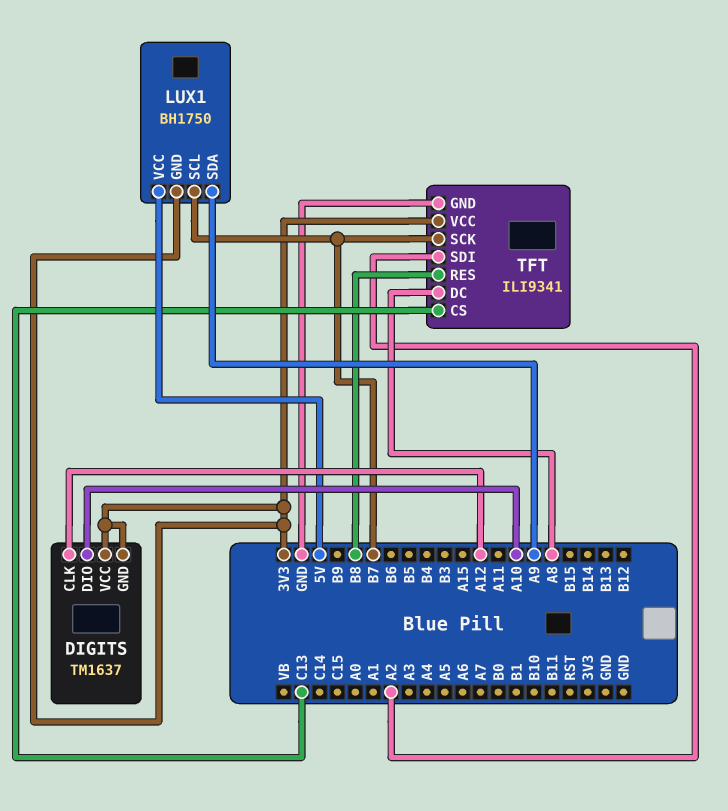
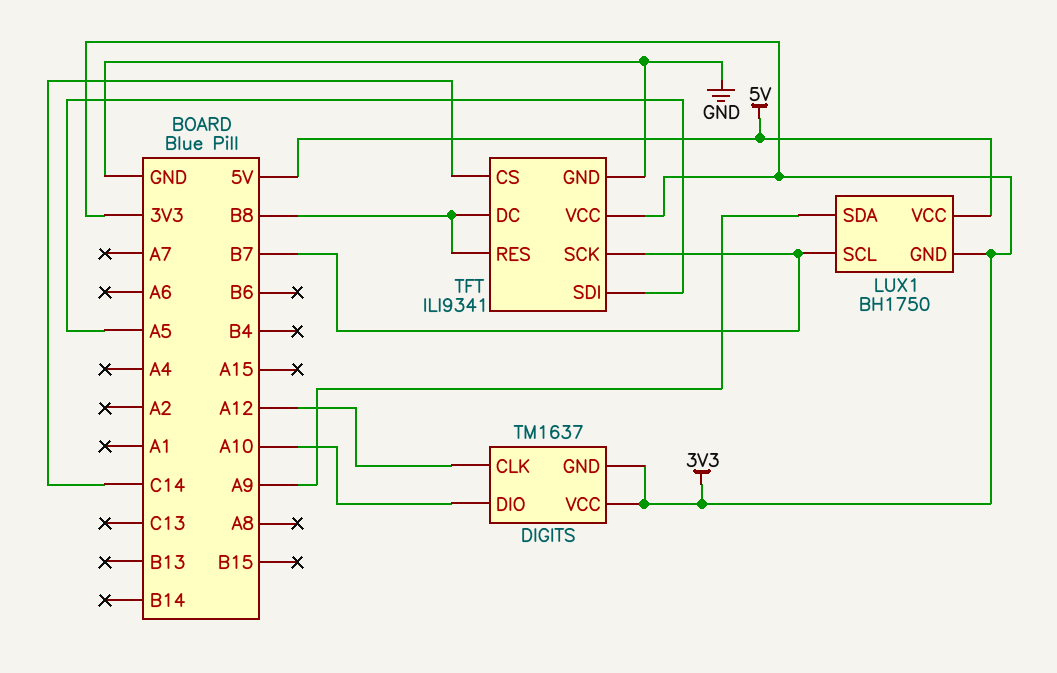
TFT pin CS: C13 -> C14
TFT pin DC: A8 -> B8
TFT pin SDI: A2 -> A5

